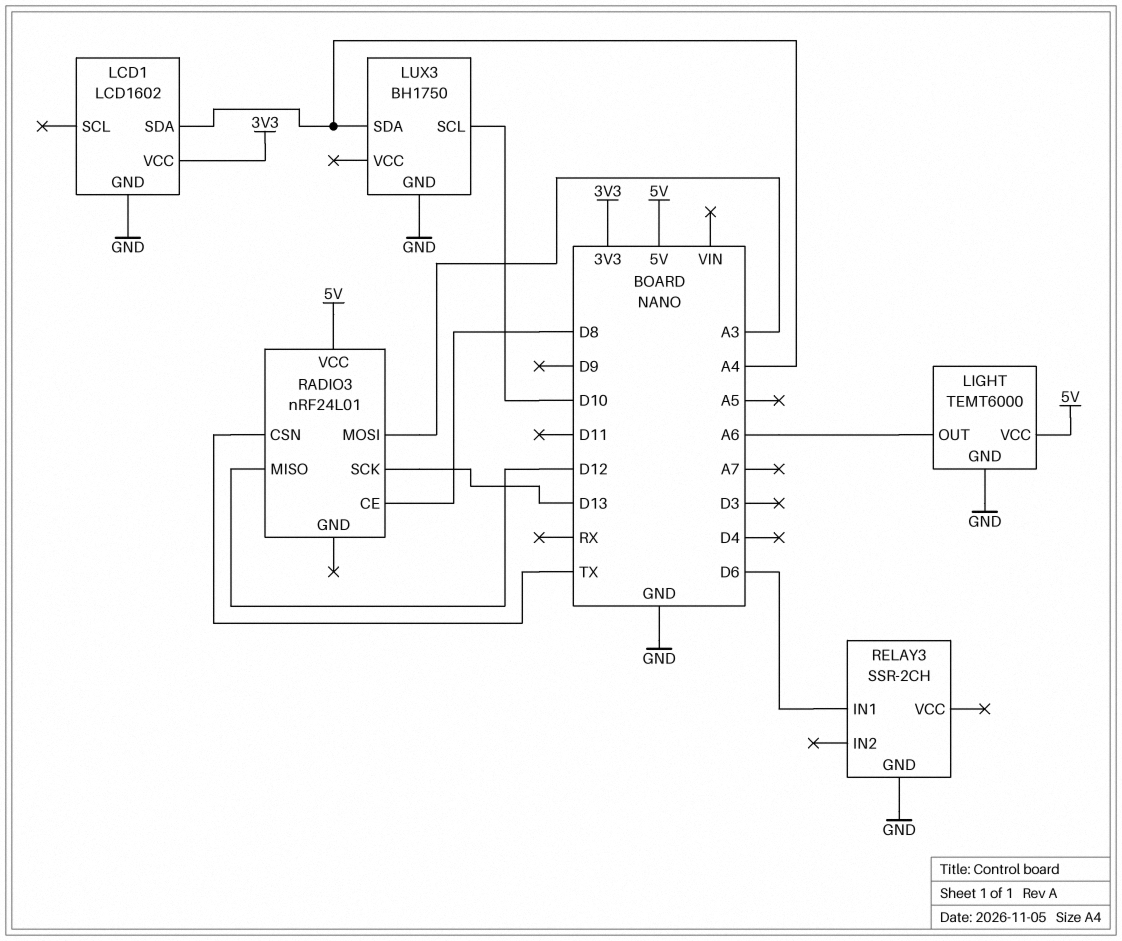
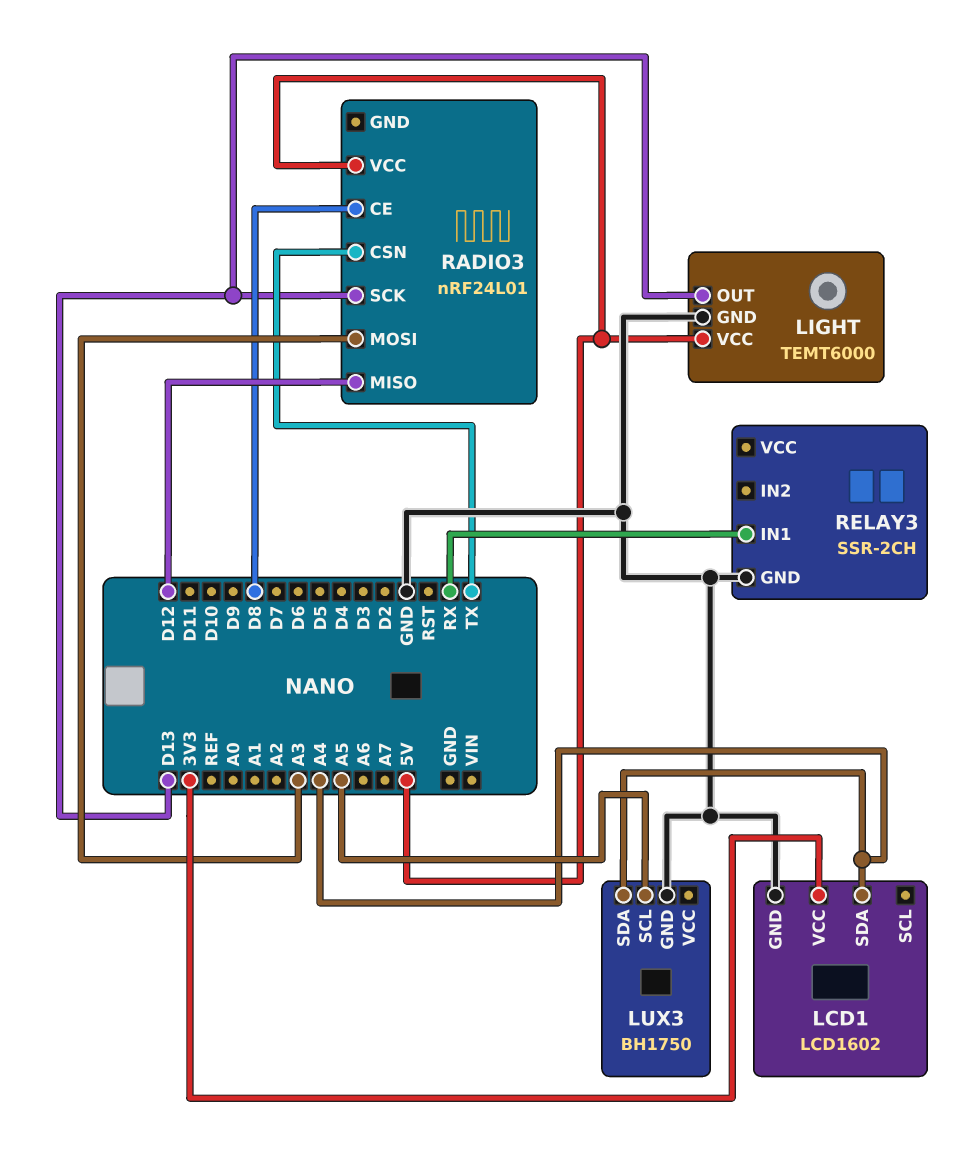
LIGHT pin OUT: A6 -> D13
LUX3 pin SCL: D10 -> A5
RELAY3 pin IN1: D6 -> RX

